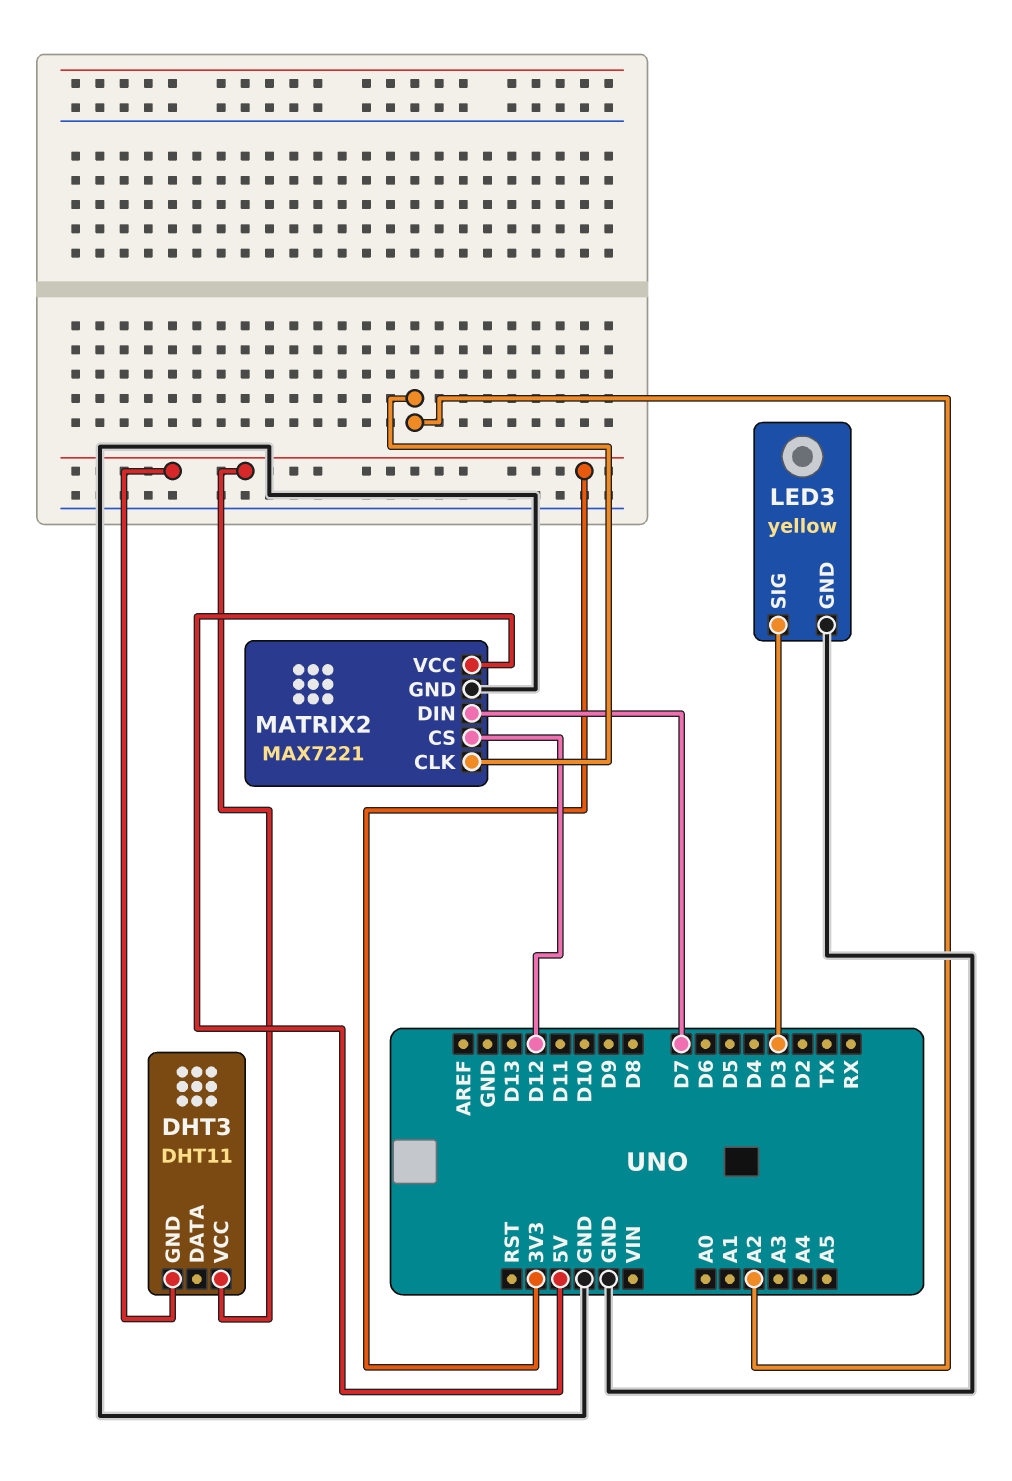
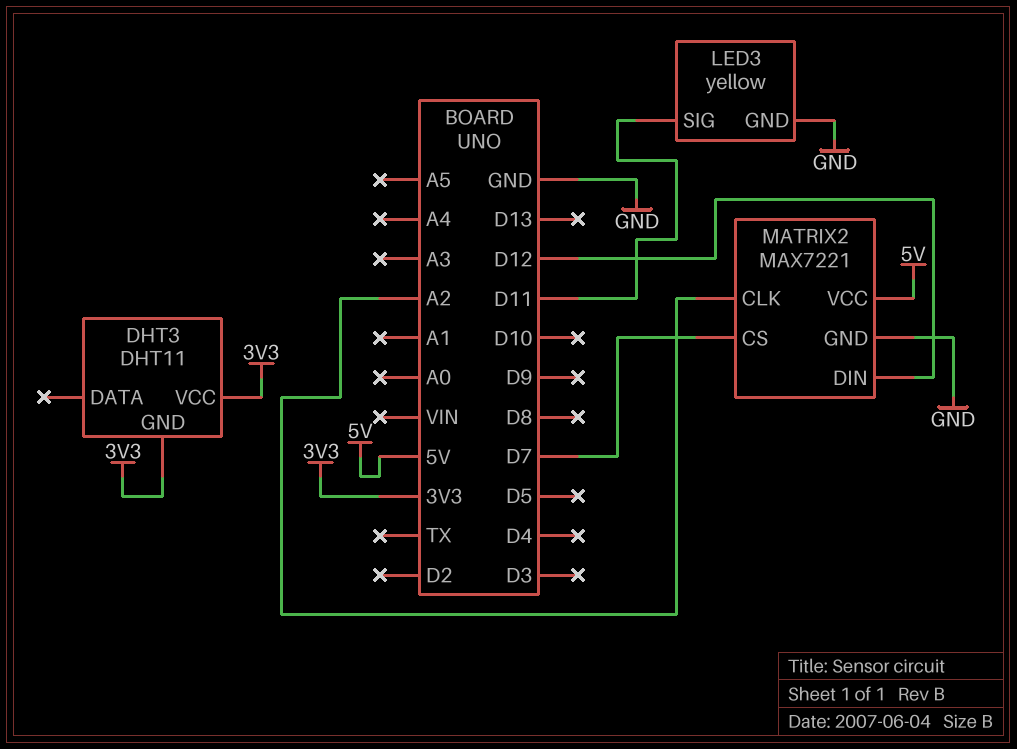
LED3 pin SIG: D3 -> D11
MATRIX2 pin CS: D12 -> D7
MATRIX2 pin DIN: D7 -> D12

